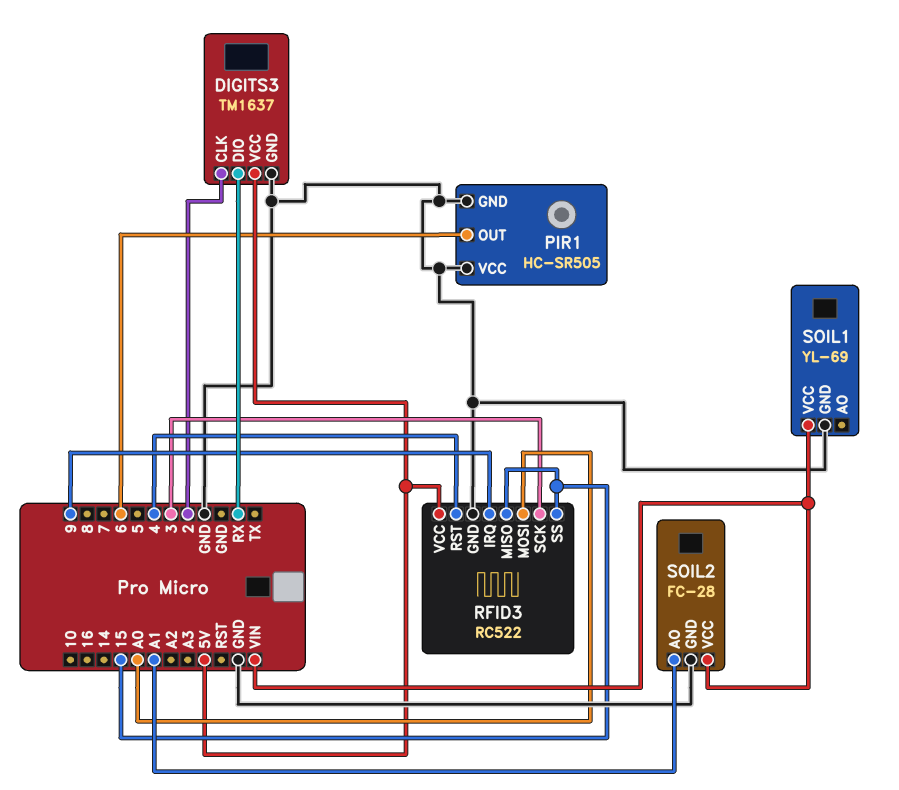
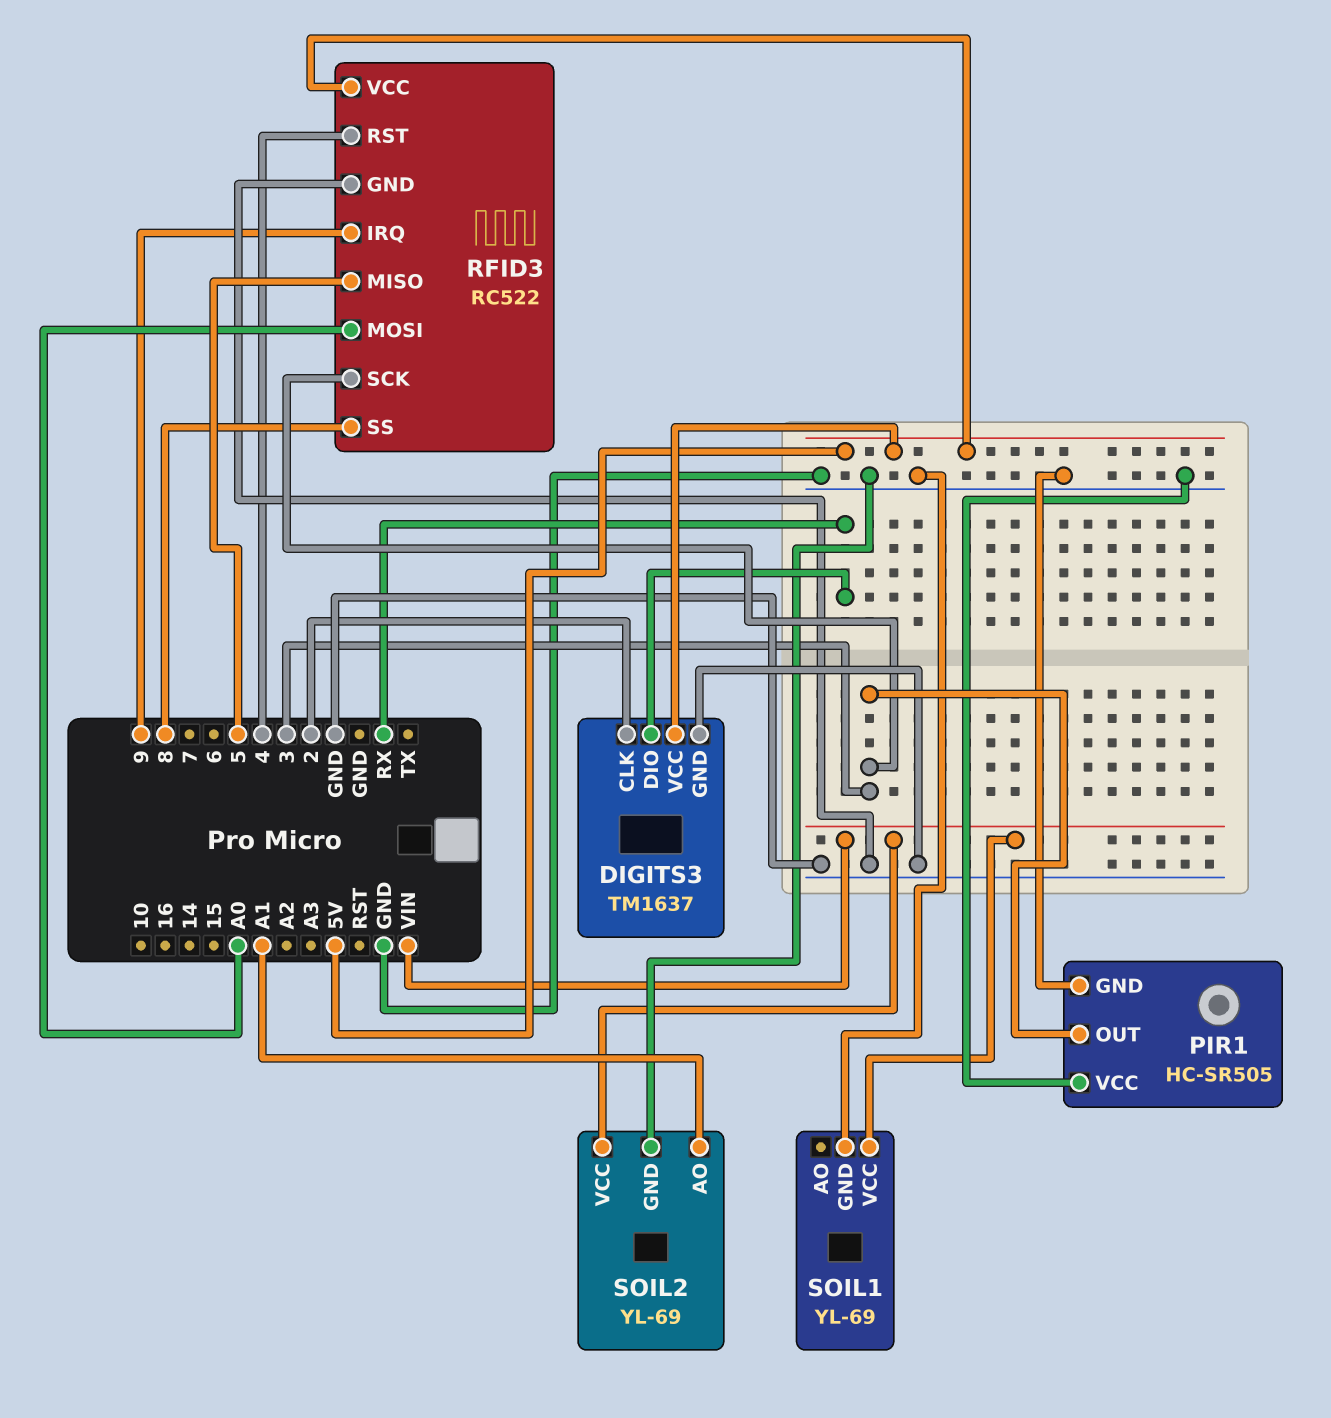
PIR1 pin OUT: 6 -> 3
RFID3 pin MISO: 15 -> 5
RFID3 pin SS: 15 -> 8
SOIL2: FC-28 -> YL-69

